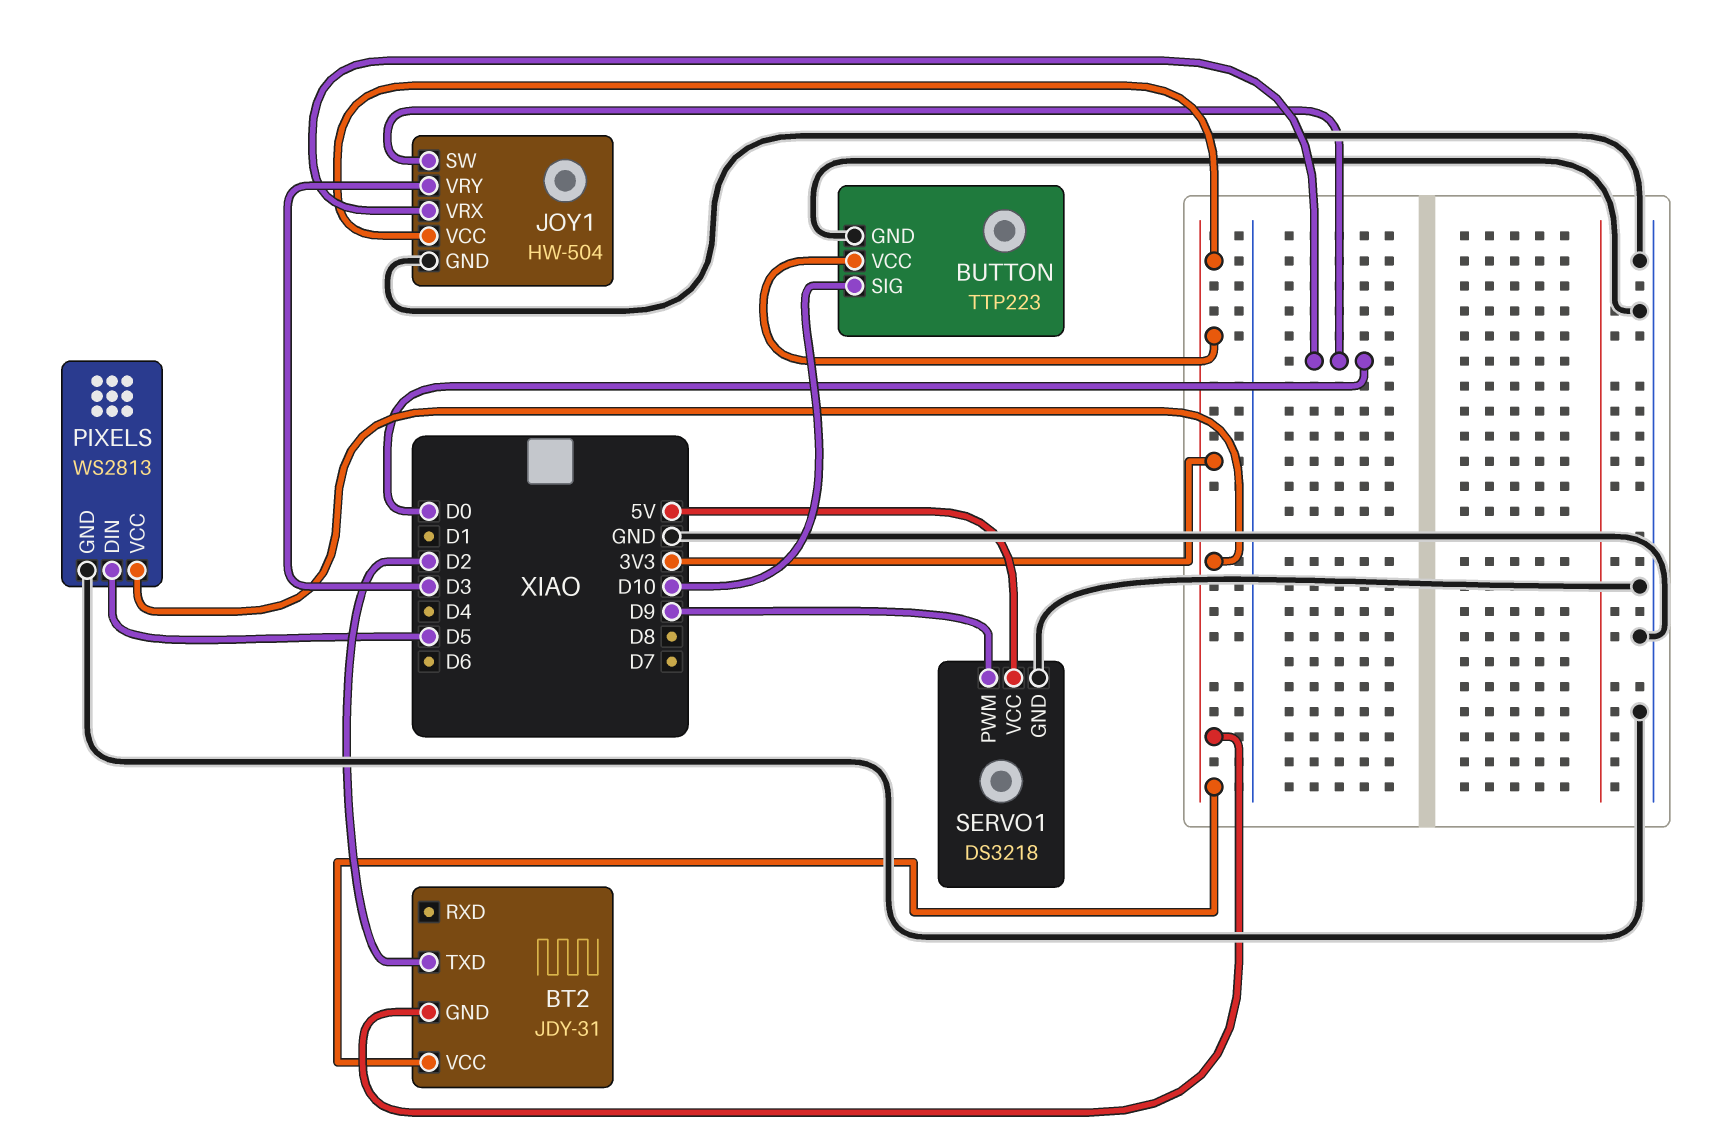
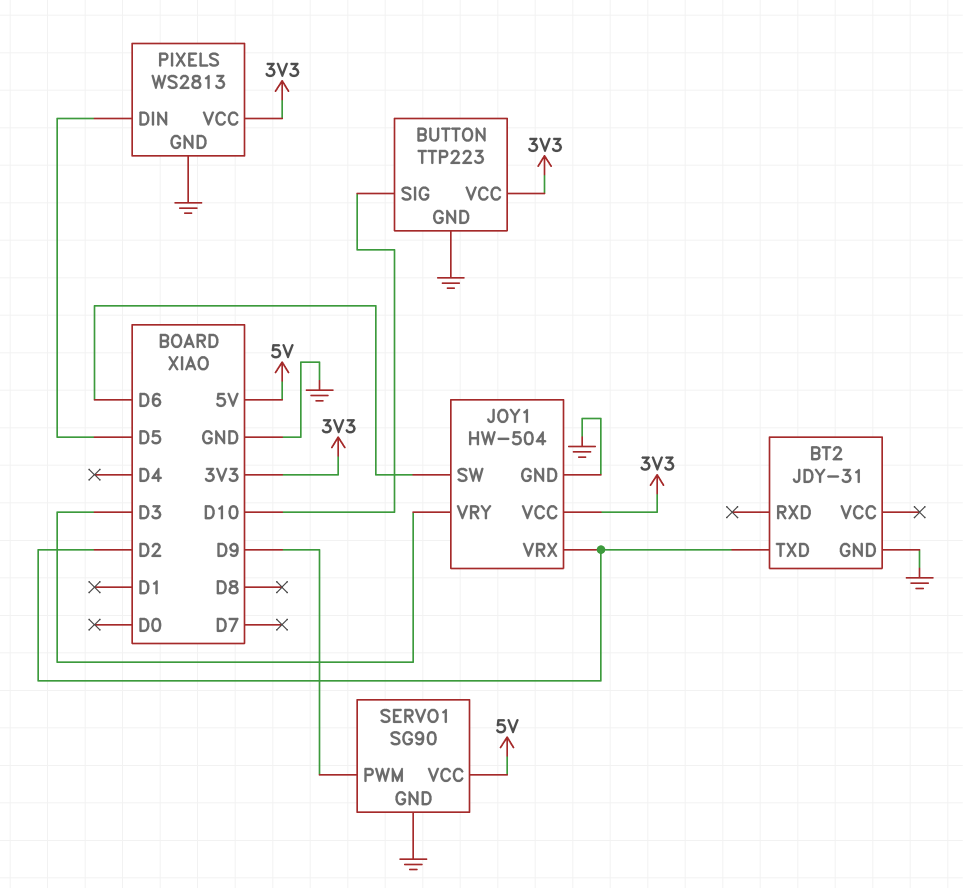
BT2 pin GND: 3V3 -> GND
BT2 pin VCC: 3V3 -> none
JOY1 pin SW: D0 -> D6
JOY1 pin VRX: D0 -> D2
SERVO1: DS3218 -> SG90

